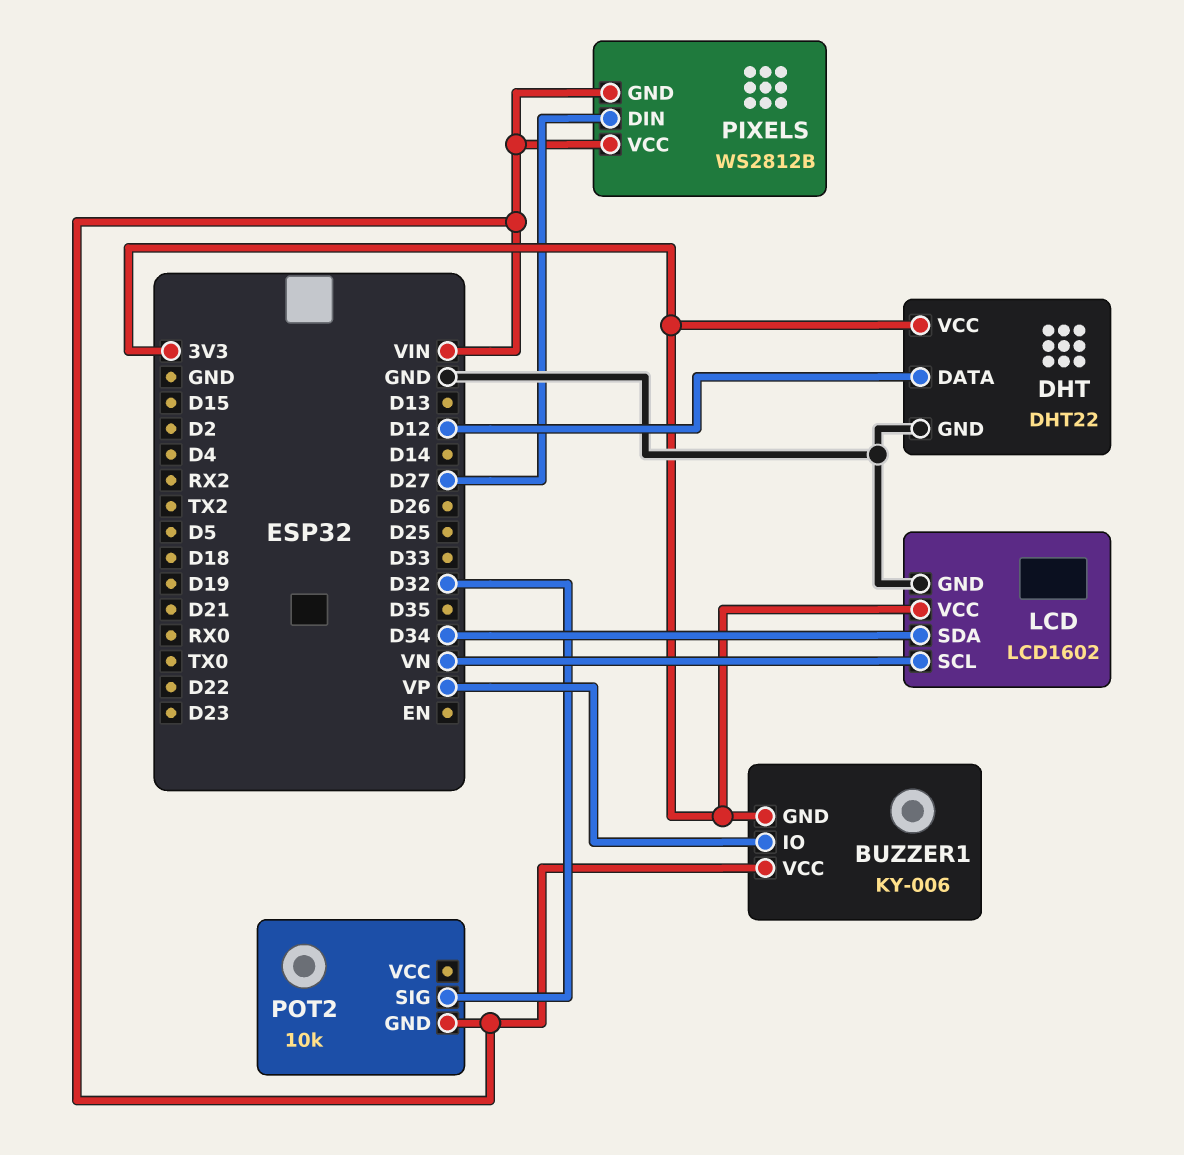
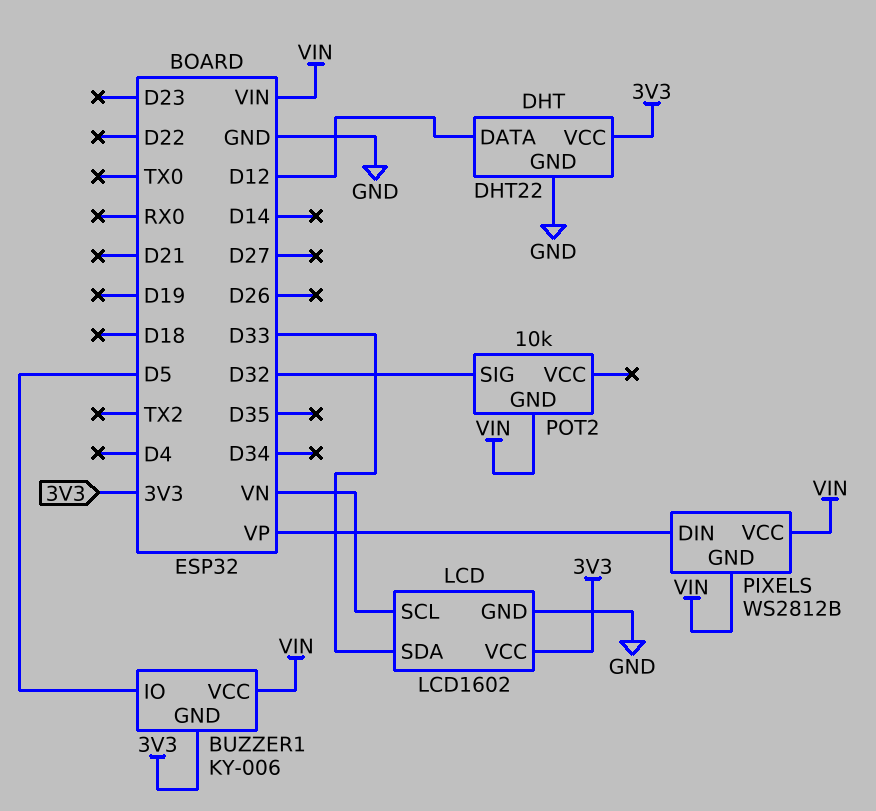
BUZZER1 pin IO: VP -> D5
LCD pin SDA: D34 -> D33
PIXELS pin DIN: D27 -> VP

